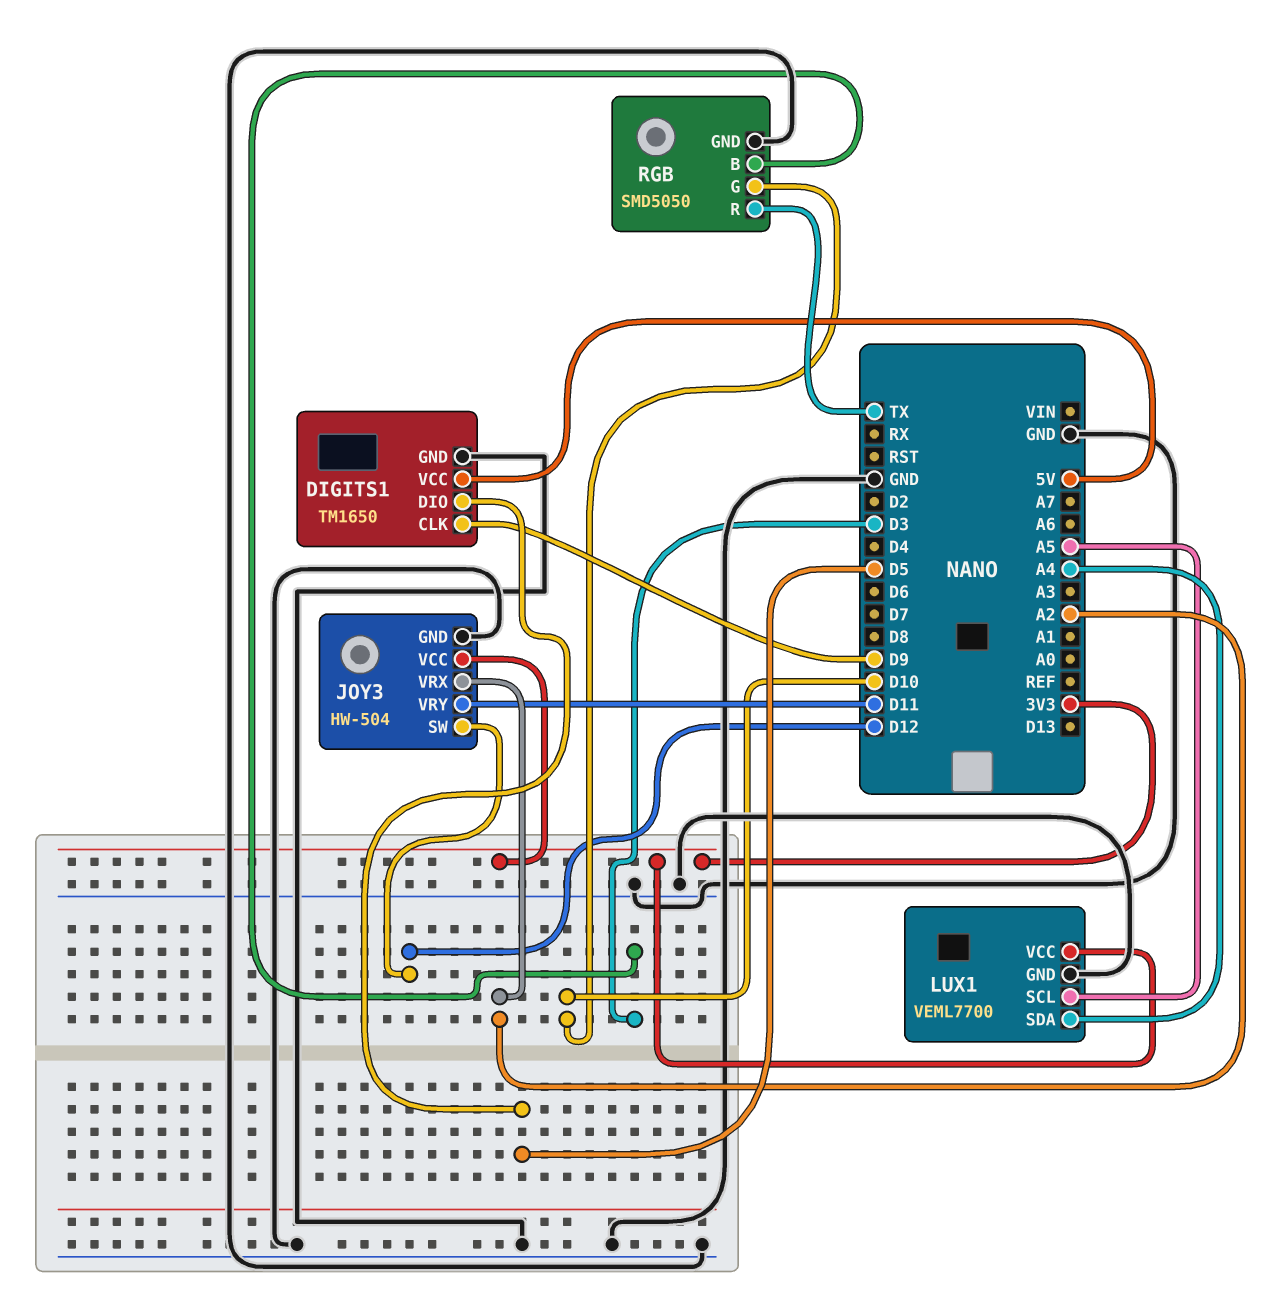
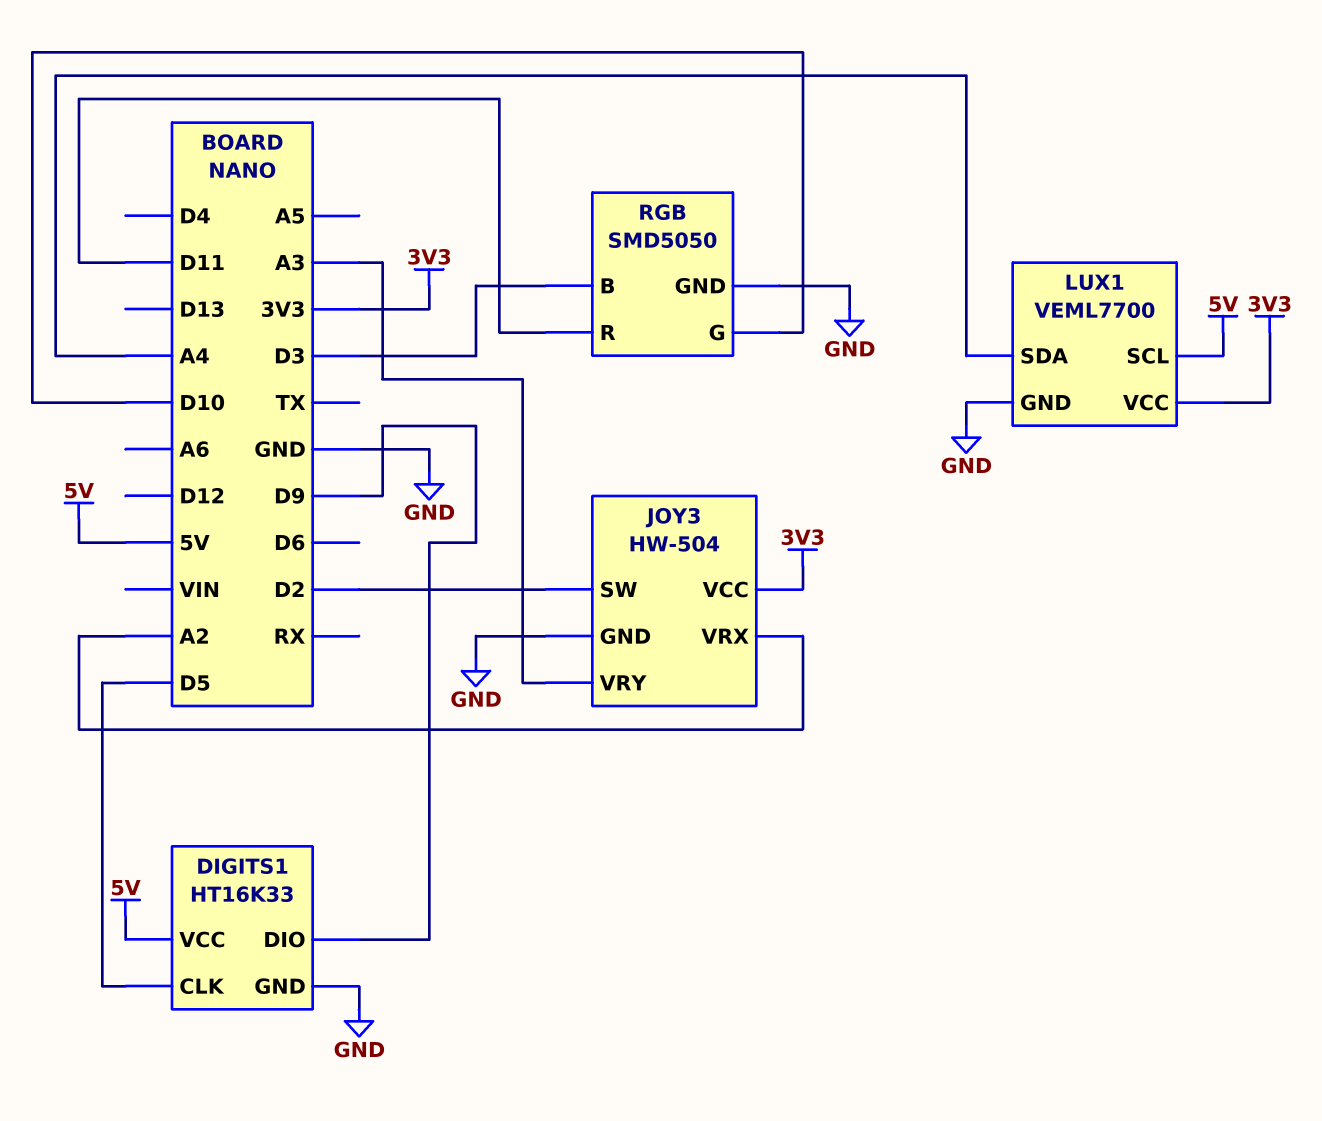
DIGITS1: TM1650 -> HT16K33
DIGITS1 pin CLK: D9 -> D5
DIGITS1 pin DIO: D5 -> D9
JOY3 pin SW: D12 -> D2
JOY3 pin VRY: D11 -> A3
LUX1 pin SCL: A5 -> 5V
RGB pin R: TX -> D11

